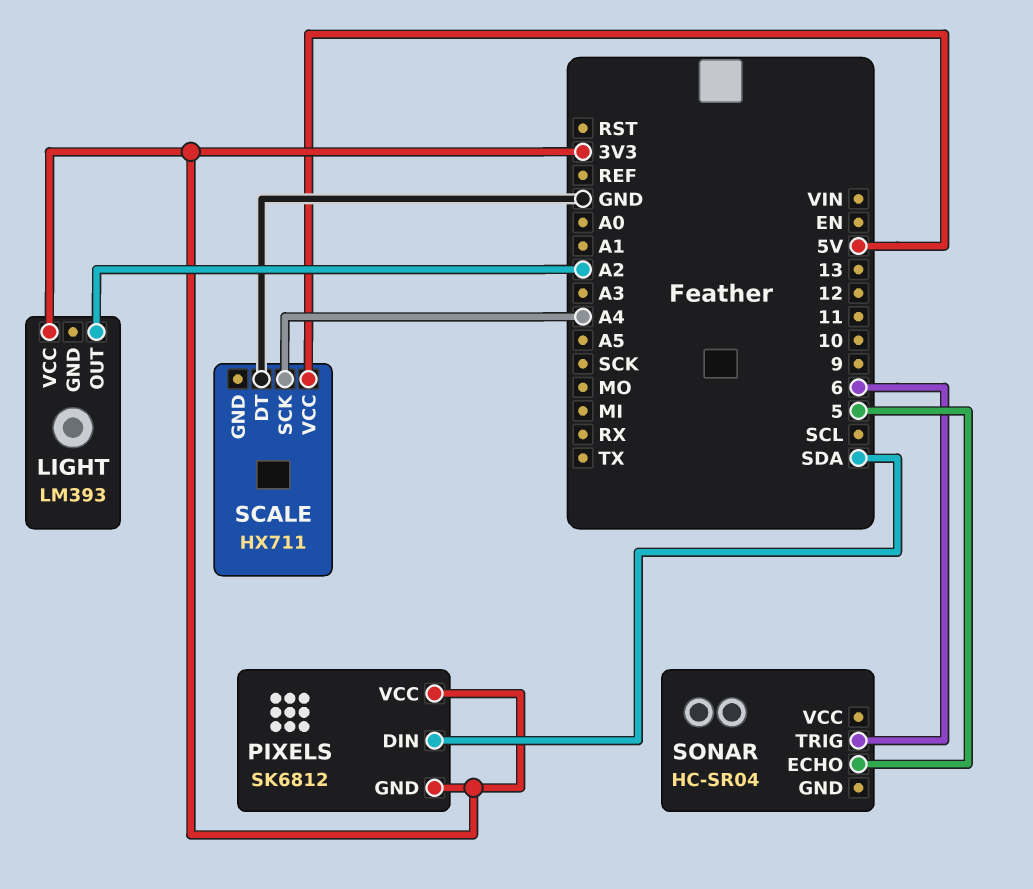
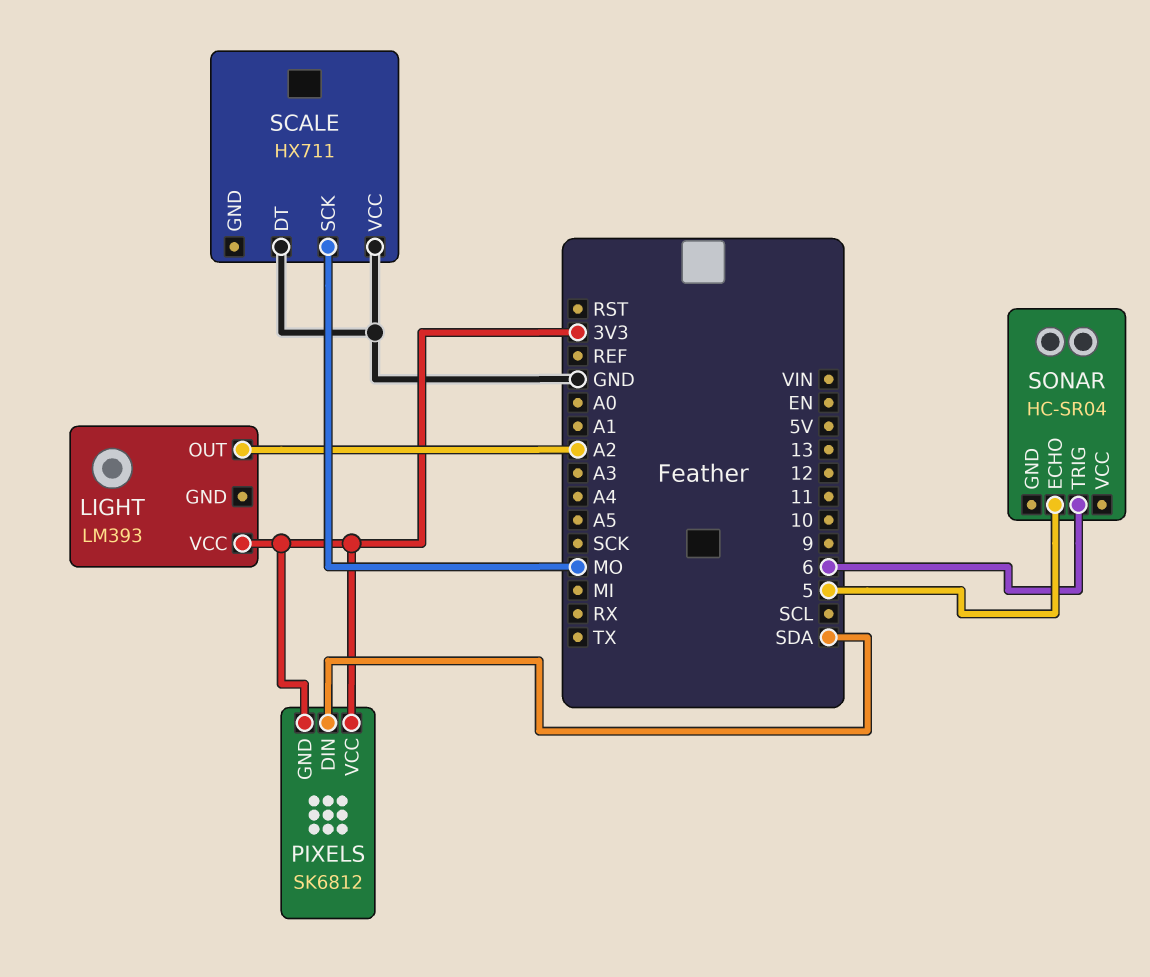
SCALE pin SCK: A4 -> MO
SCALE pin VCC: 5V -> GND

